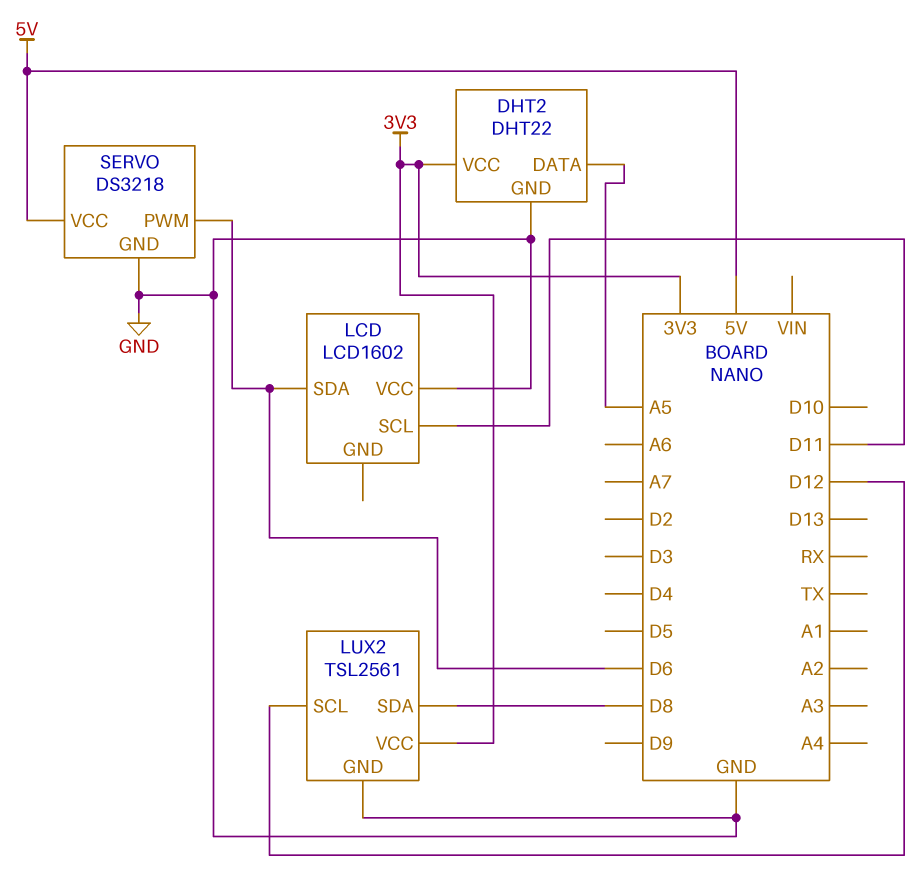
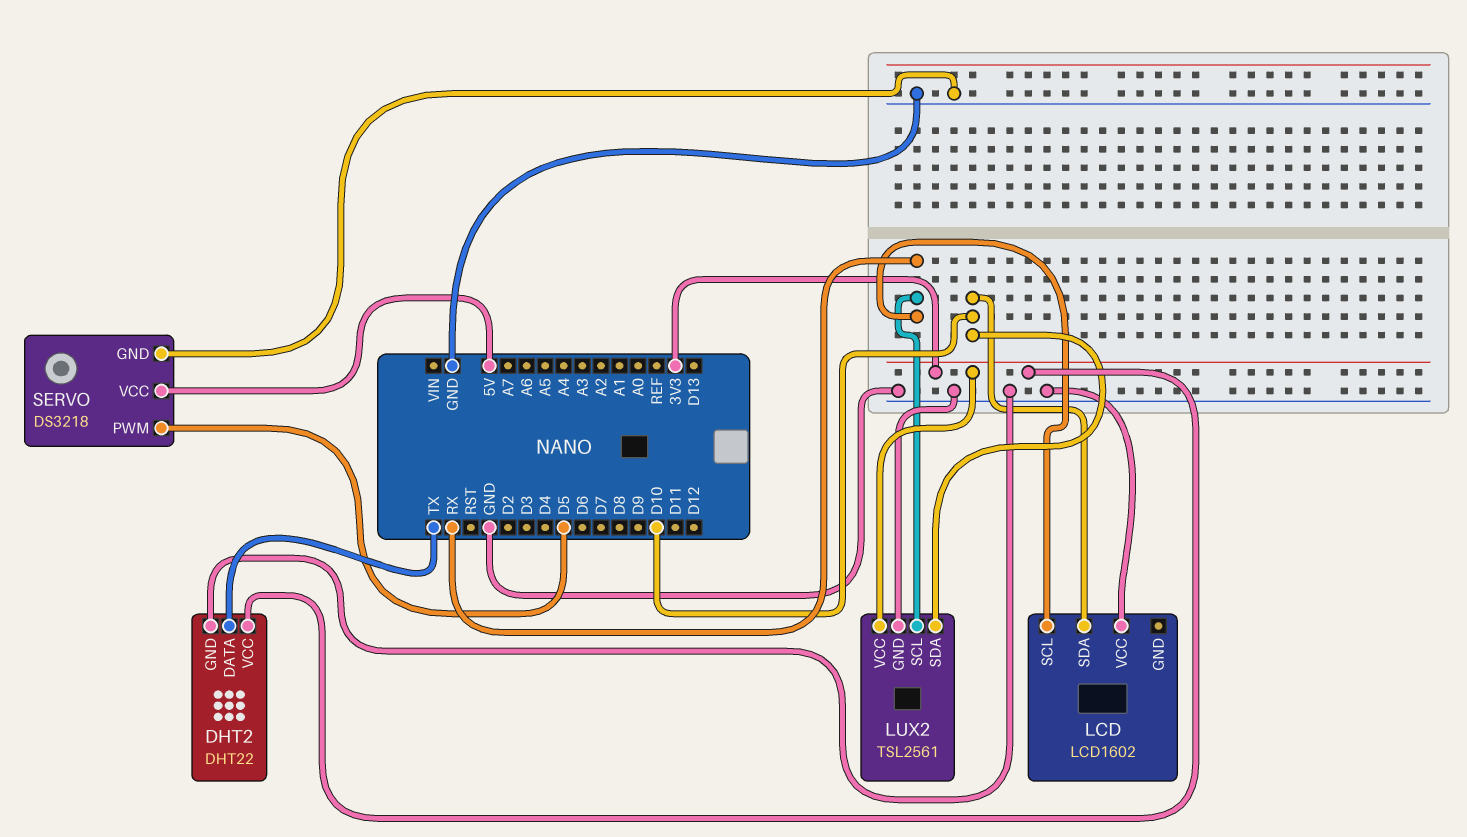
DHT2 pin DATA: A5 -> TX
LCD pin SCL: D11 -> RX
LCD pin SDA: D6 -> D10
LUX2 pin SCL: D12 -> RX
LUX2 pin SDA: D8 -> D10
SERVO pin PWM: D6 -> D5

